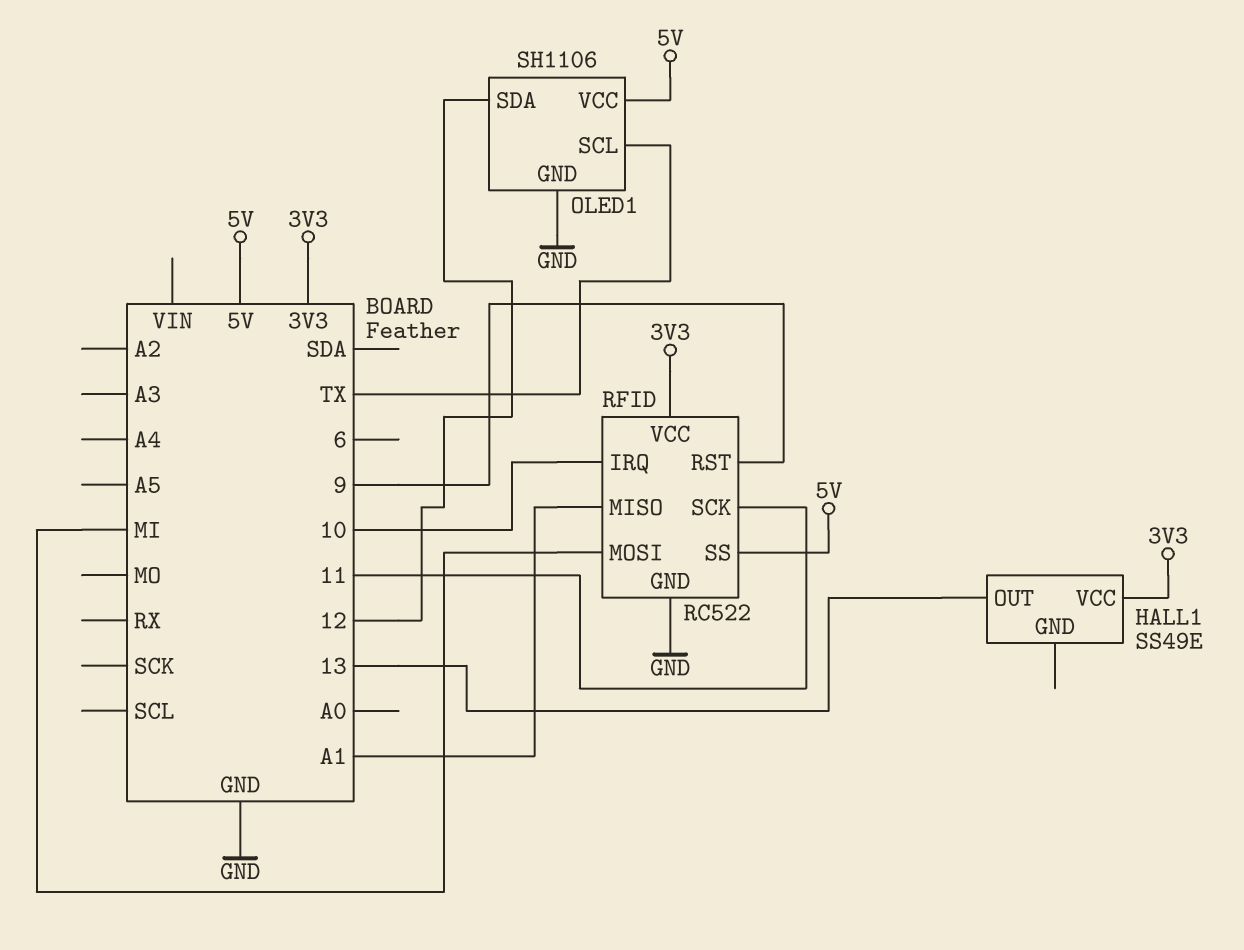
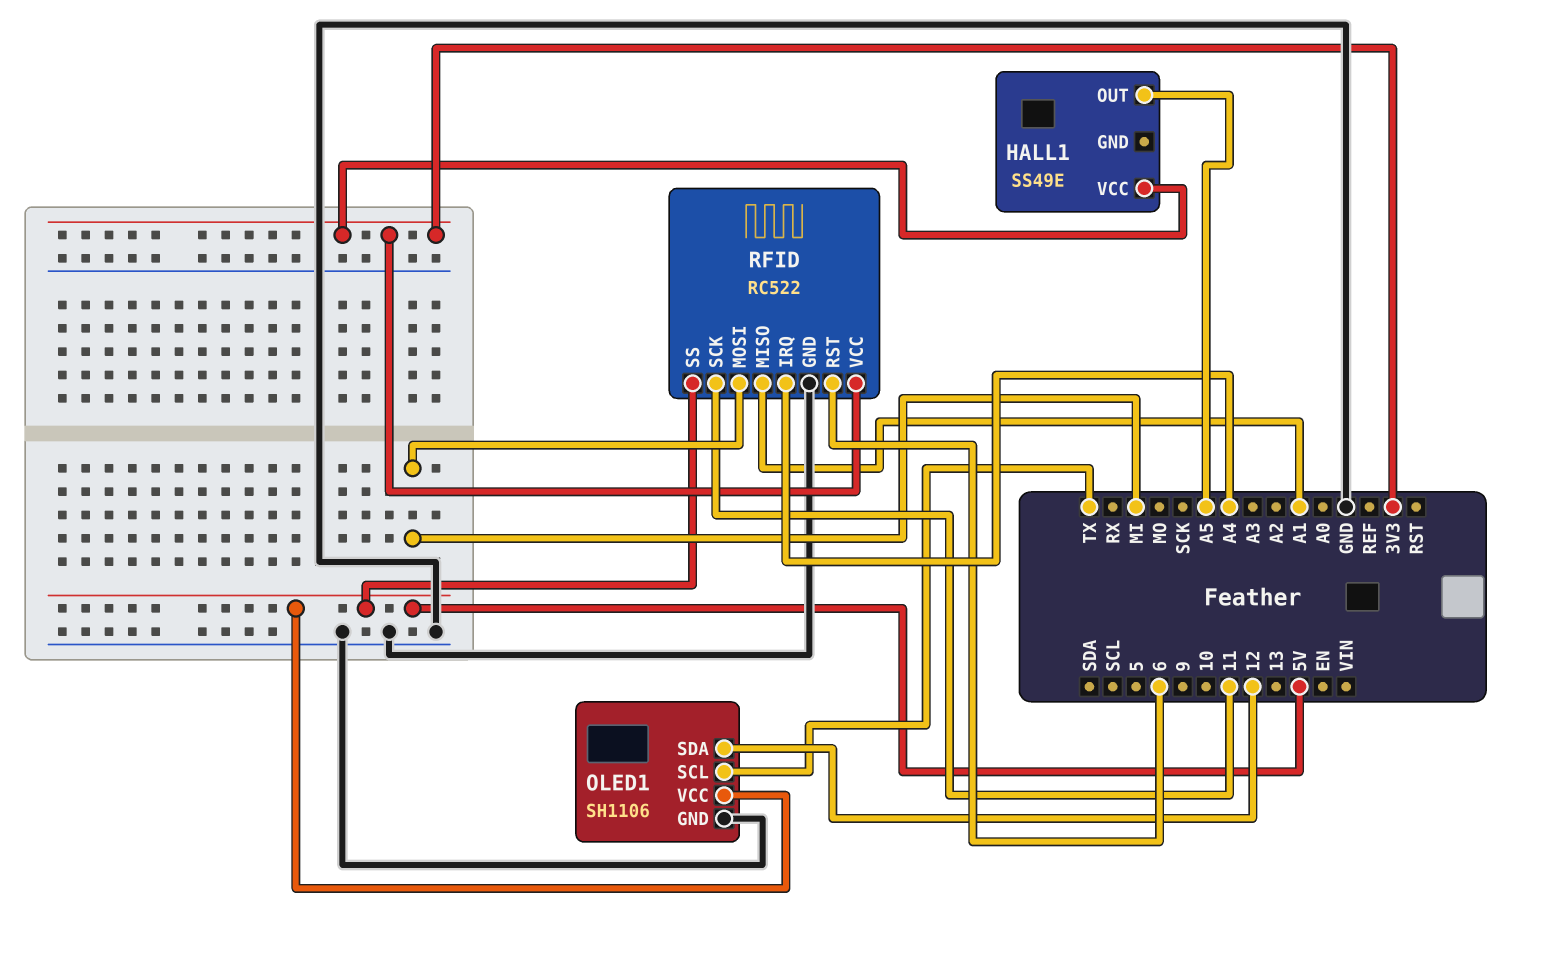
HALL1 pin OUT: 13 -> A5
RFID pin IRQ: 10 -> A4
RFID pin RST: 9 -> 6

